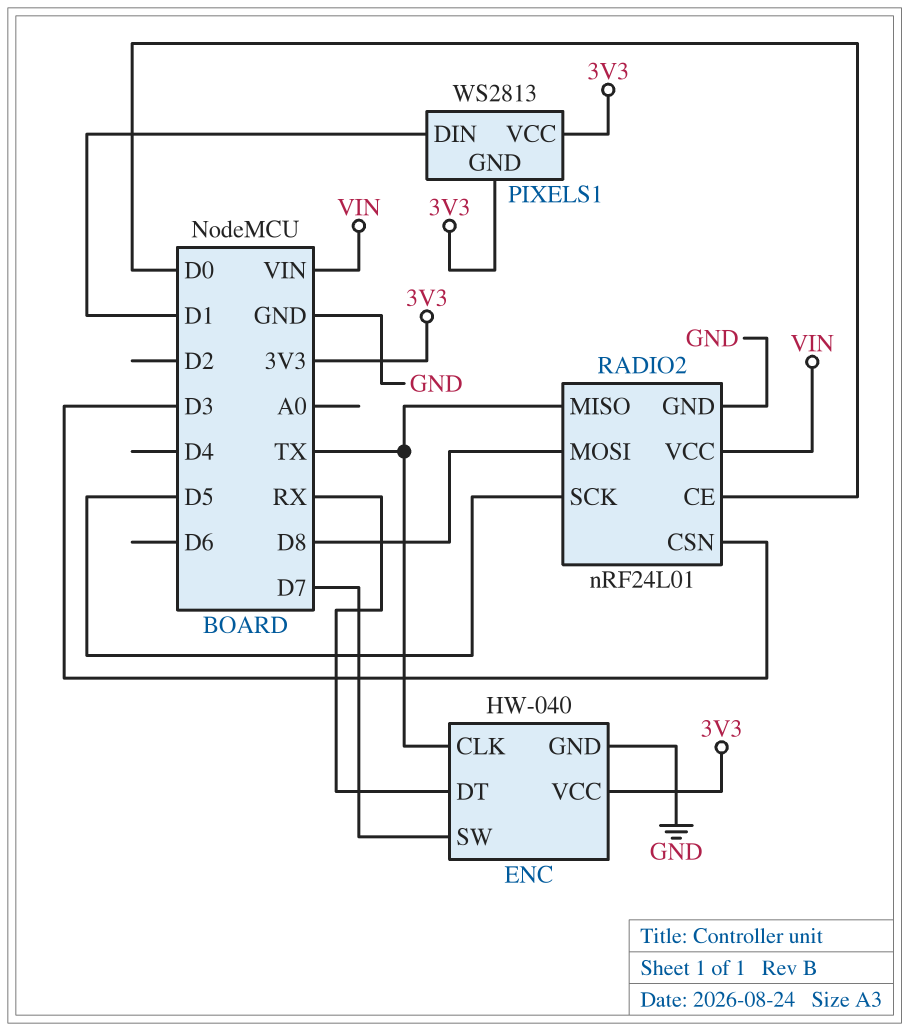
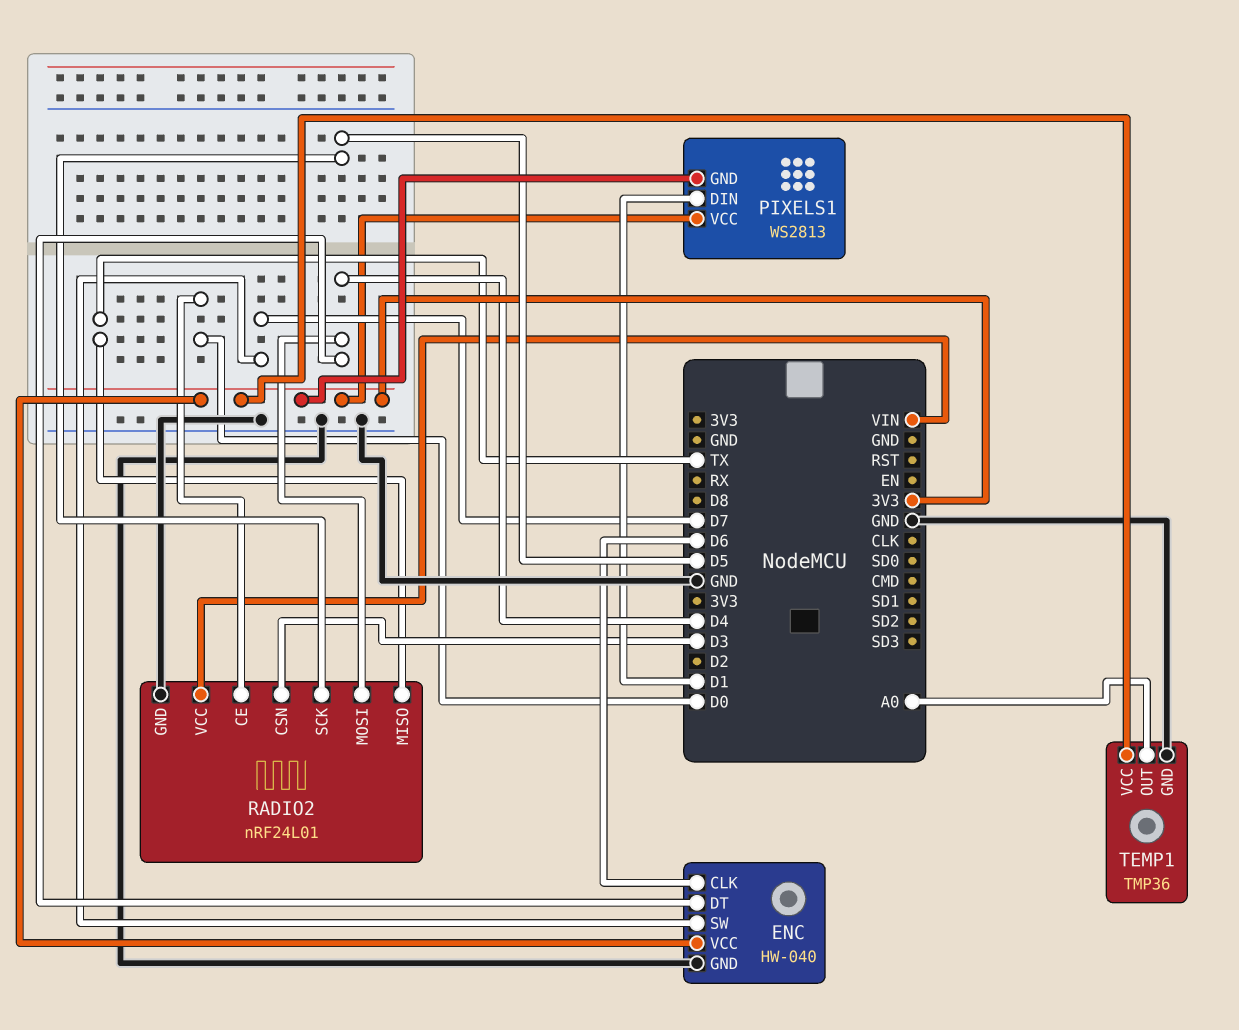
ENC pin CLK: TX -> D6
ENC pin DT: RX -> D4
RADIO2 pin MOSI: D8 -> D4
TEMP1: none -> TMP36
TEMP1 pin GND: none -> GND
TEMP1 pin OUT: none -> A0
TEMP1 pin VCC: none -> 3V3

